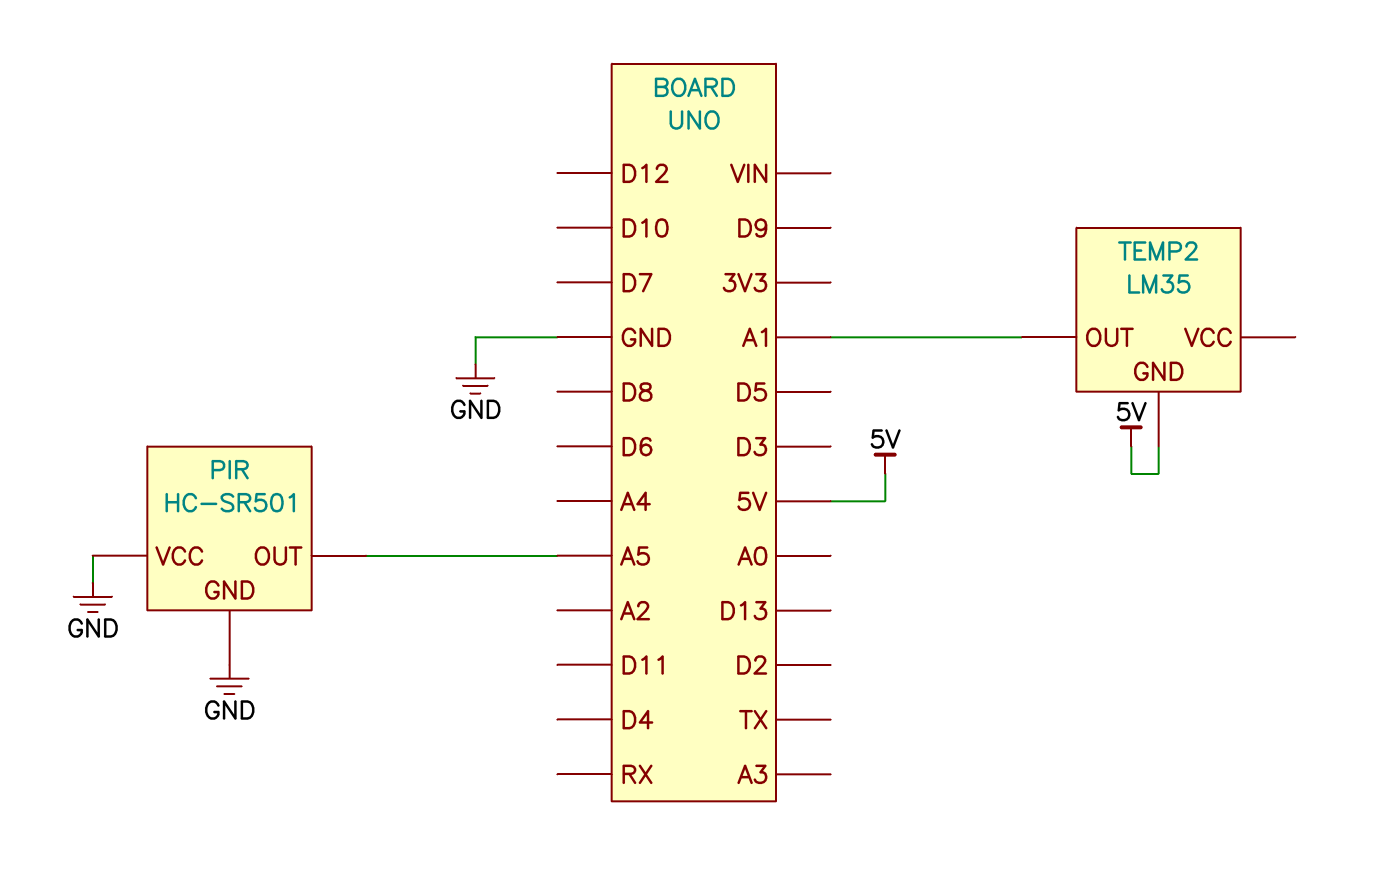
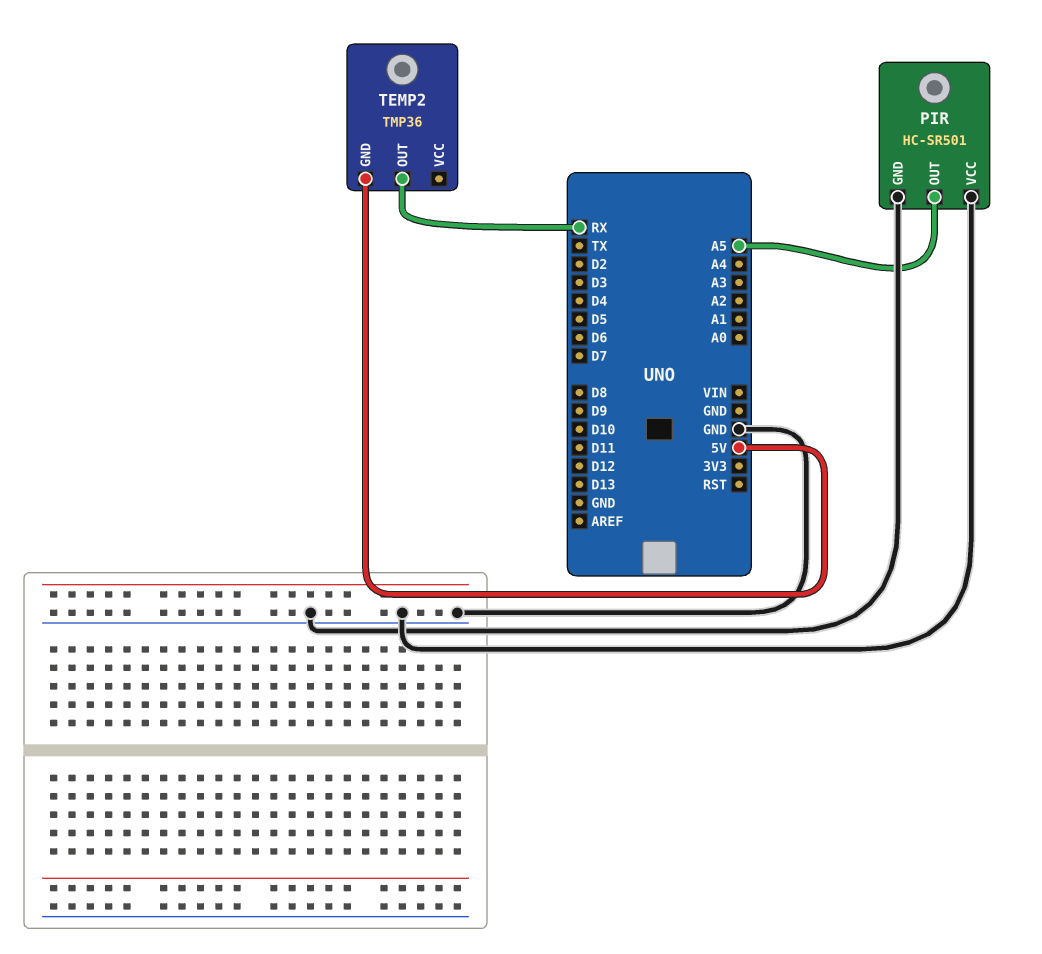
TEMP2: LM35 -> TMP36
TEMP2 pin OUT: A1 -> RX

